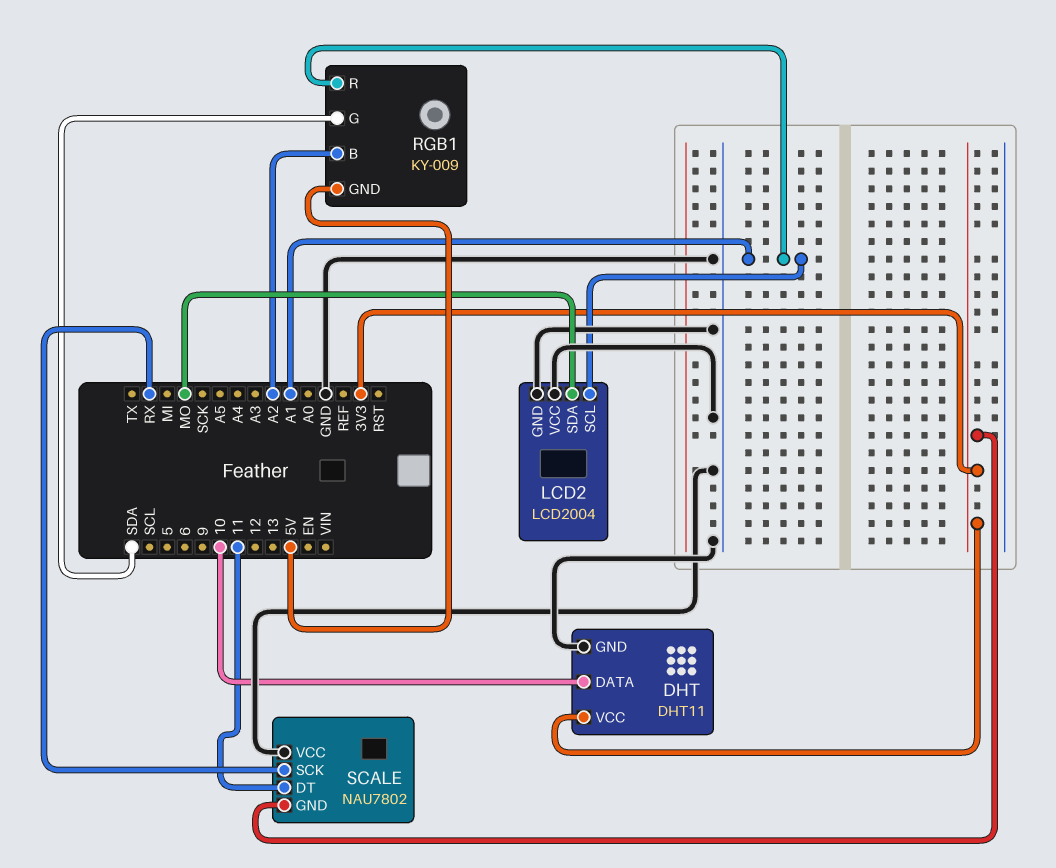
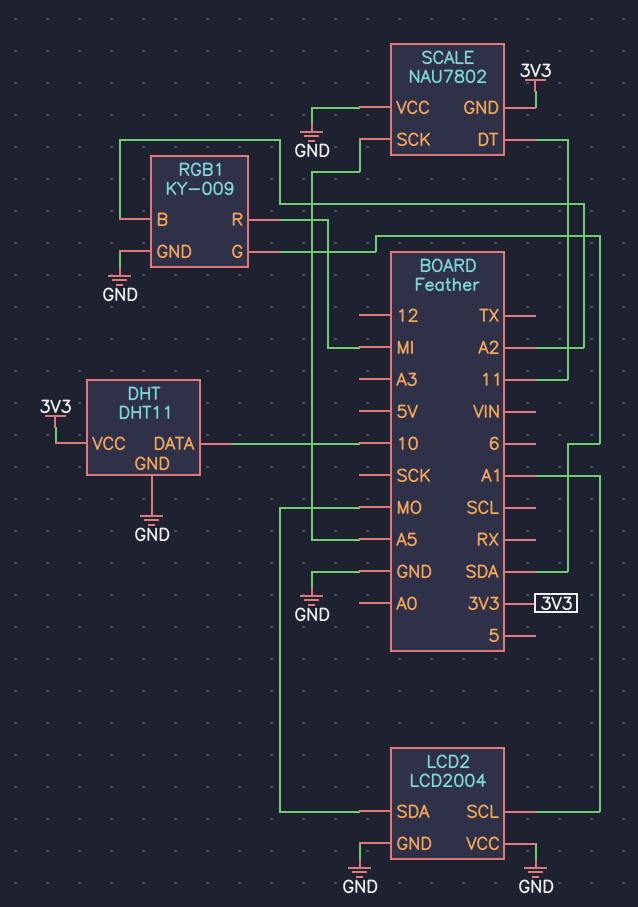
RGB1 pin GND: 5V -> GND
RGB1 pin R: A1 -> MI
SCALE pin SCK: RX -> A5

